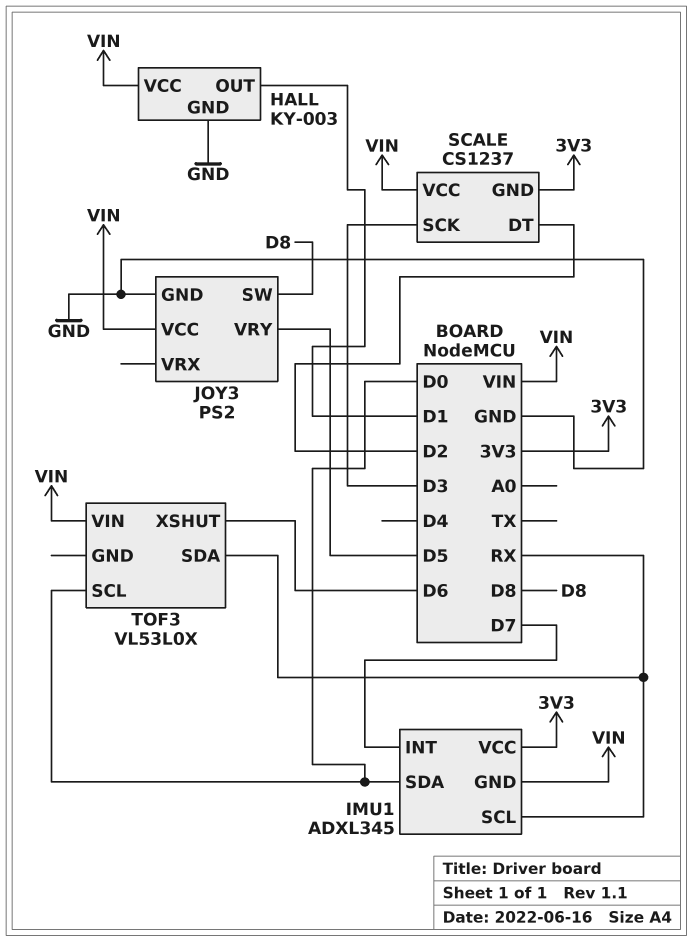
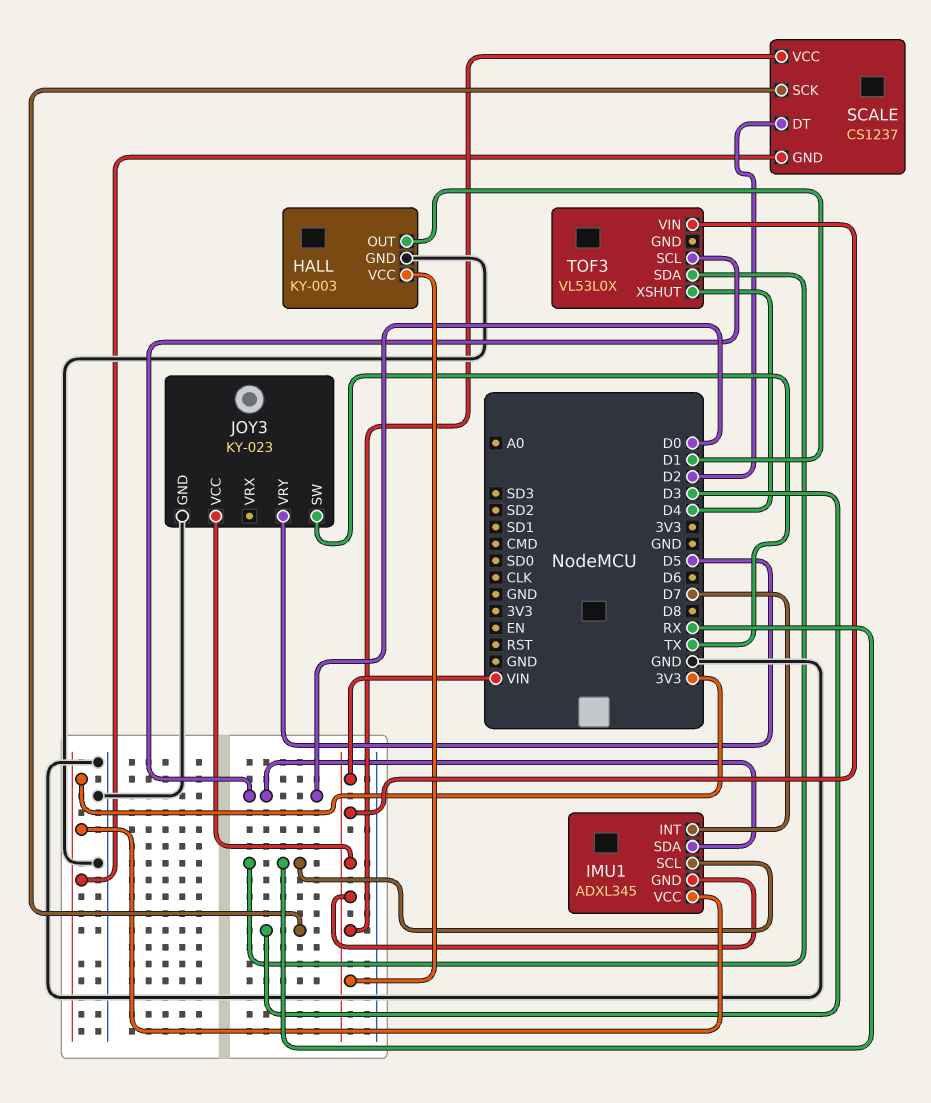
JOY3: PS2 -> KY-023
JOY3 pin SW: D8 -> TX
TOF3 pin XSHUT: D6 -> D4

